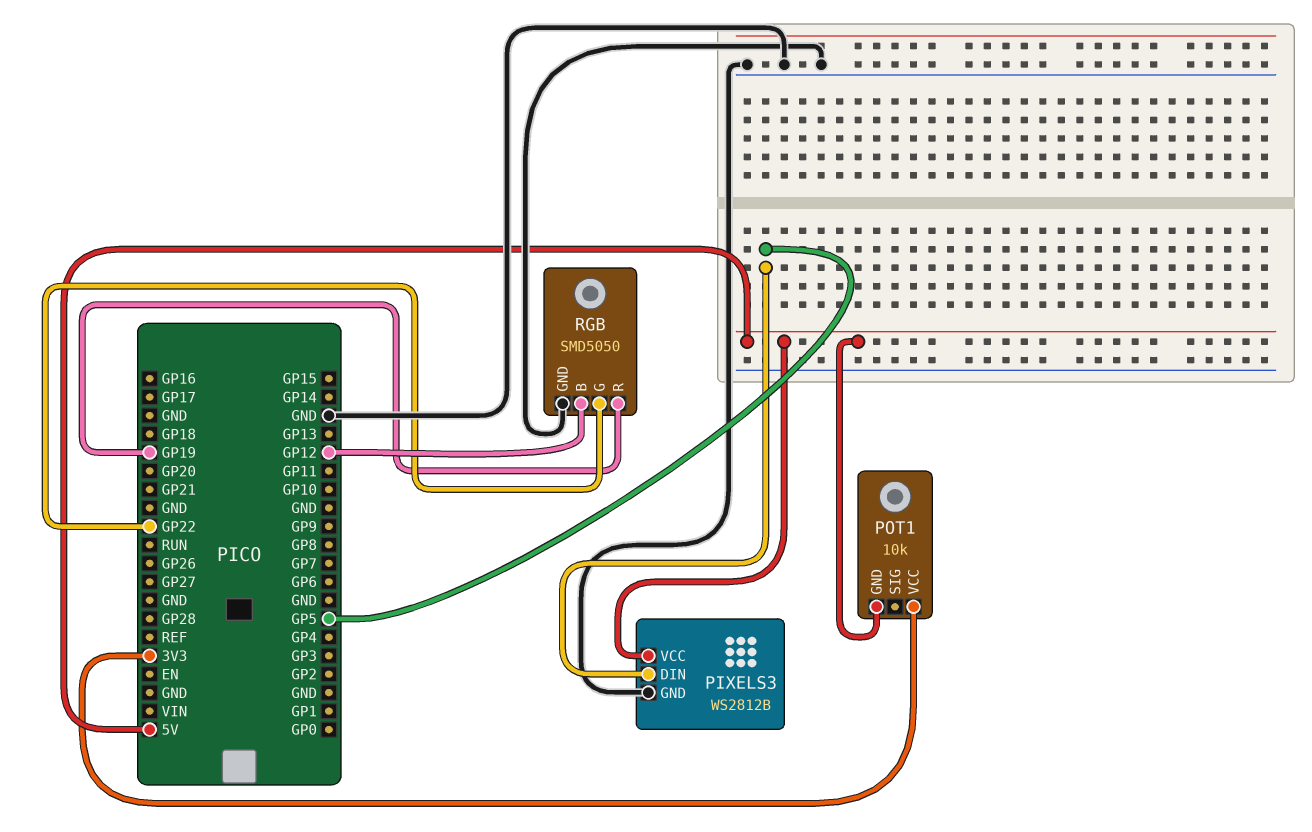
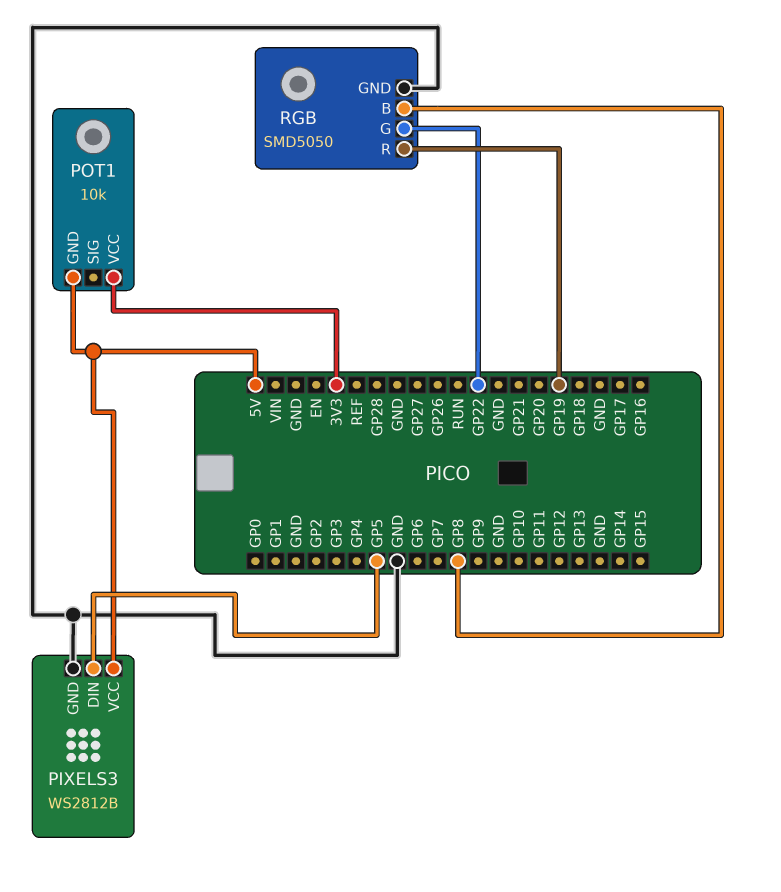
RGB pin B: GP12 -> GP8

